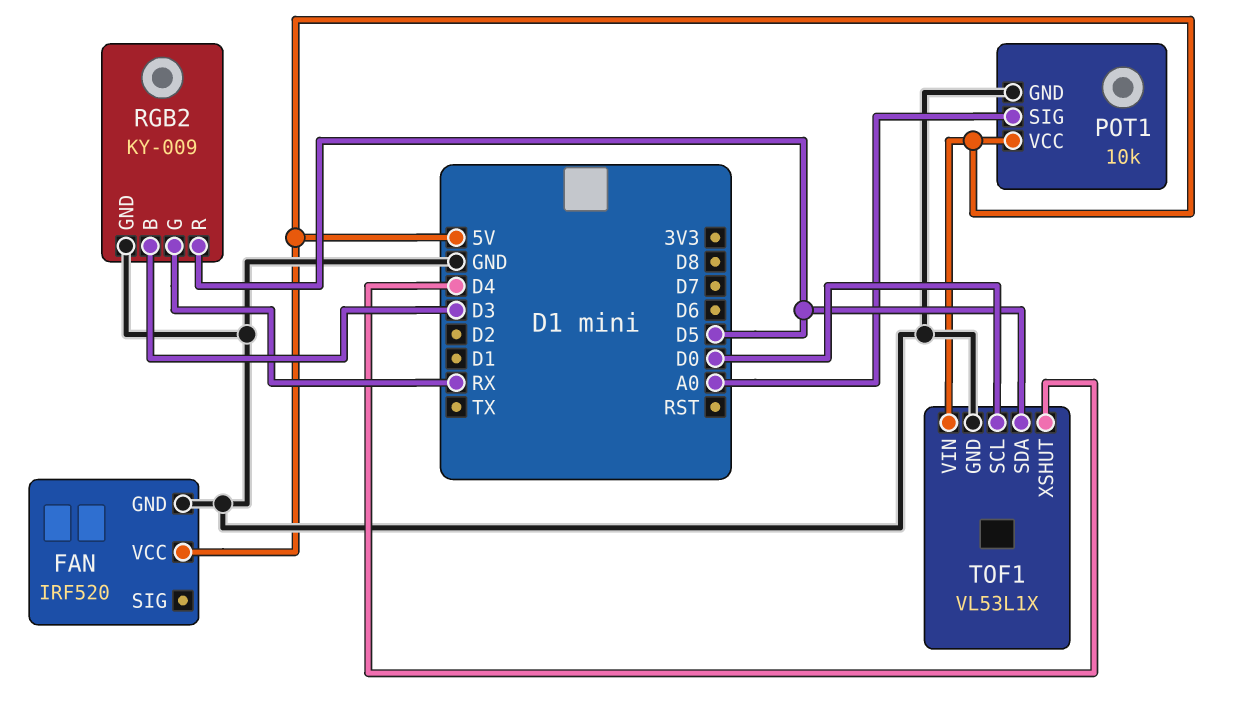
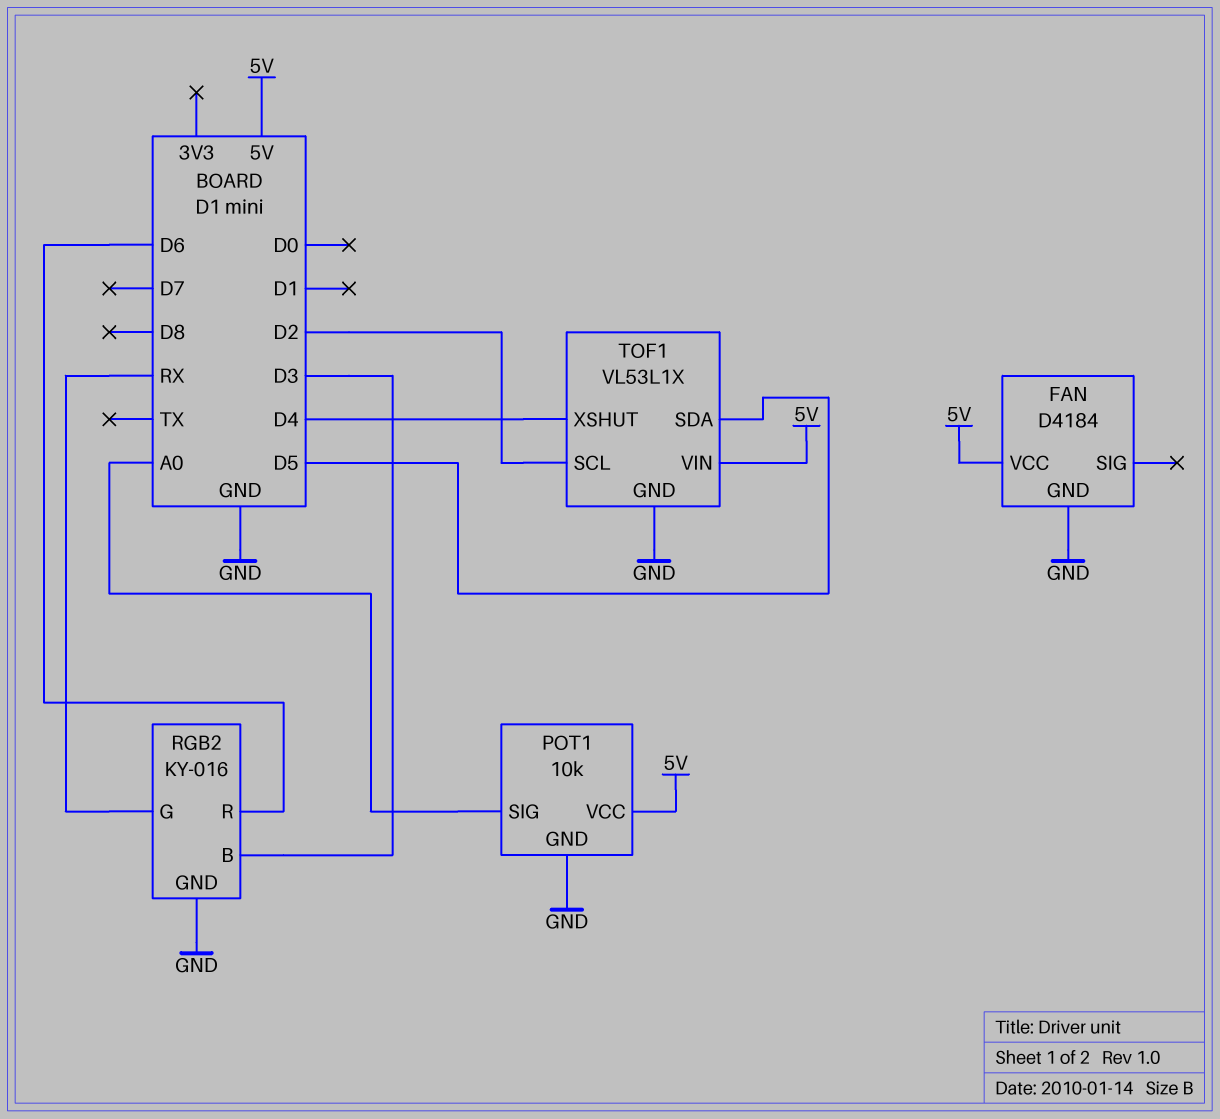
FAN: IRF520 -> D4184
RGB2: KY-009 -> KY-016
RGB2 pin R: D5 -> D6
TOF1 pin SCL: D0 -> D2

